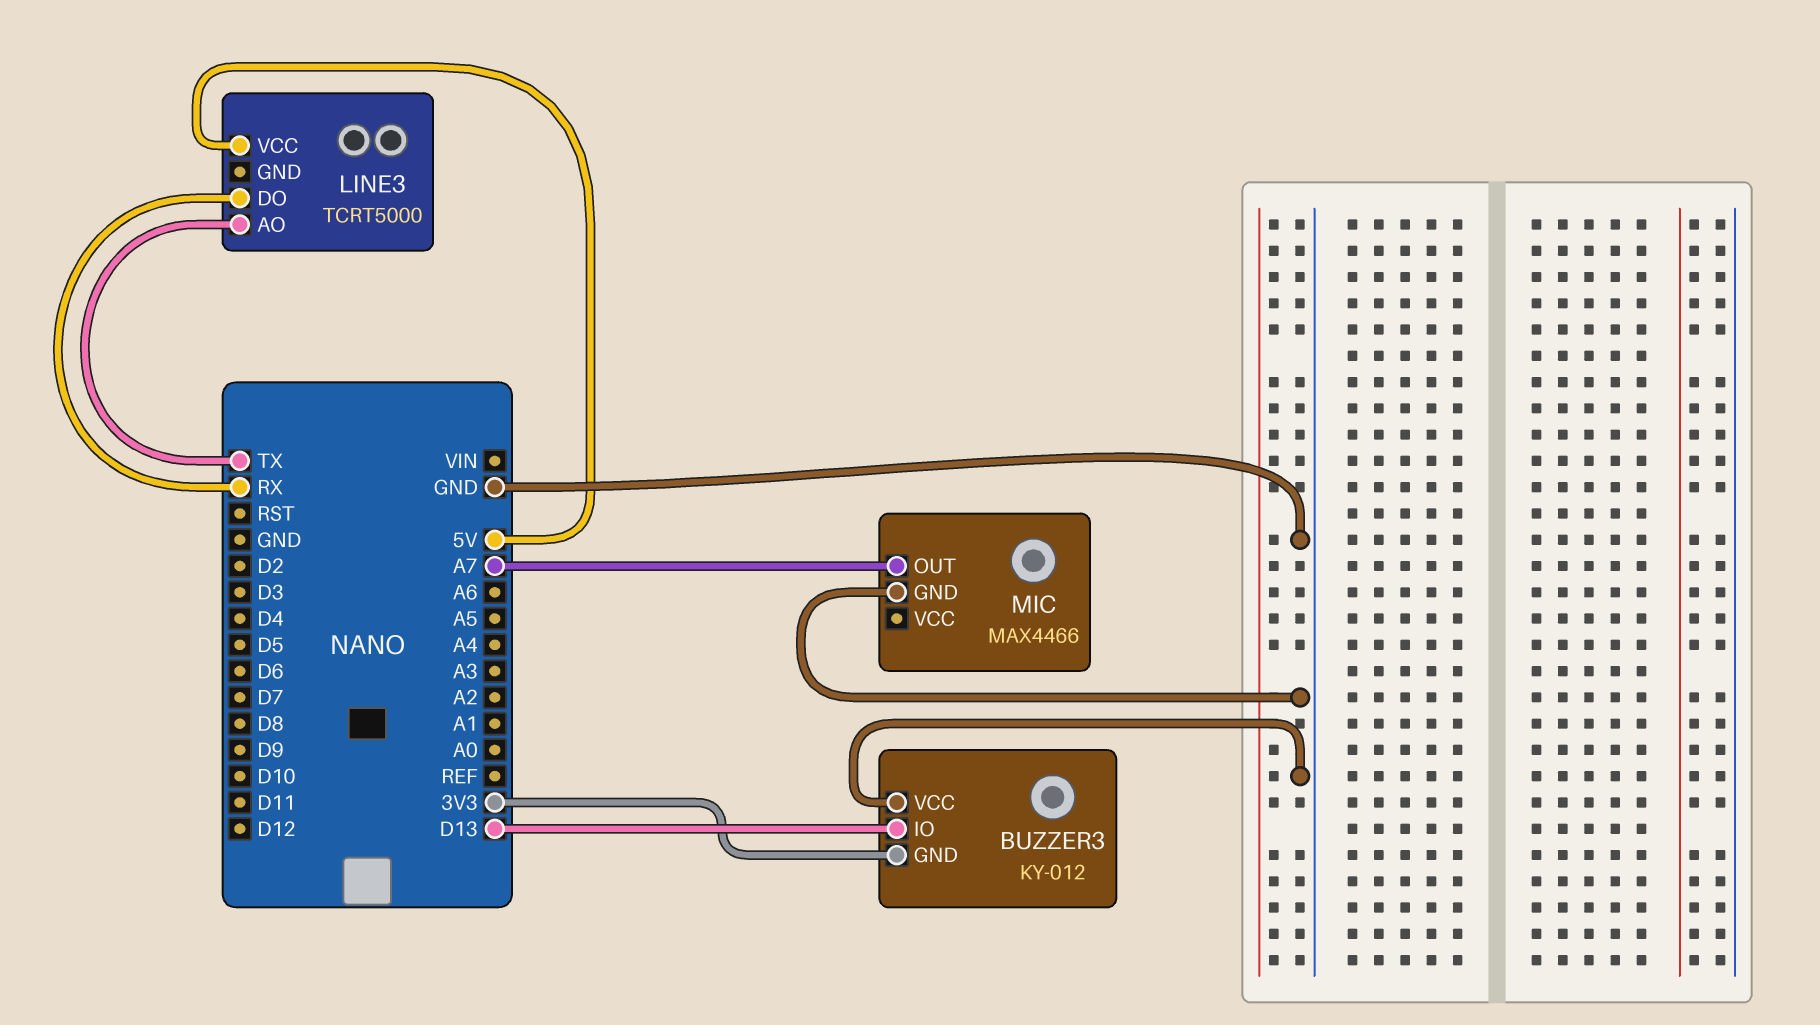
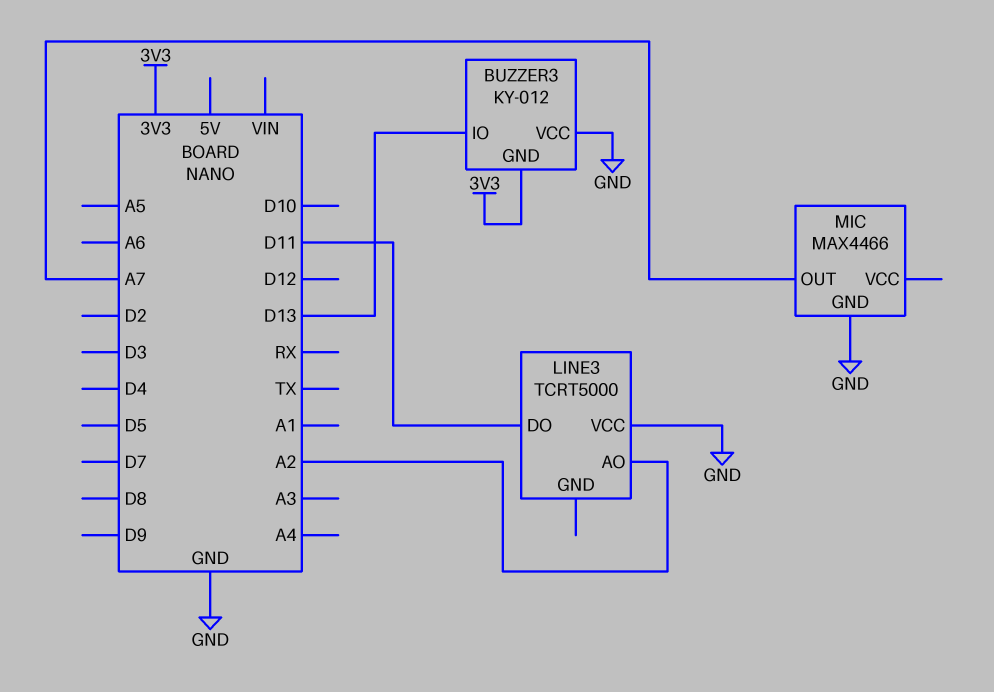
LINE3 pin AO: TX -> A2
LINE3 pin DO: RX -> D11
LINE3 pin VCC: 5V -> GND

